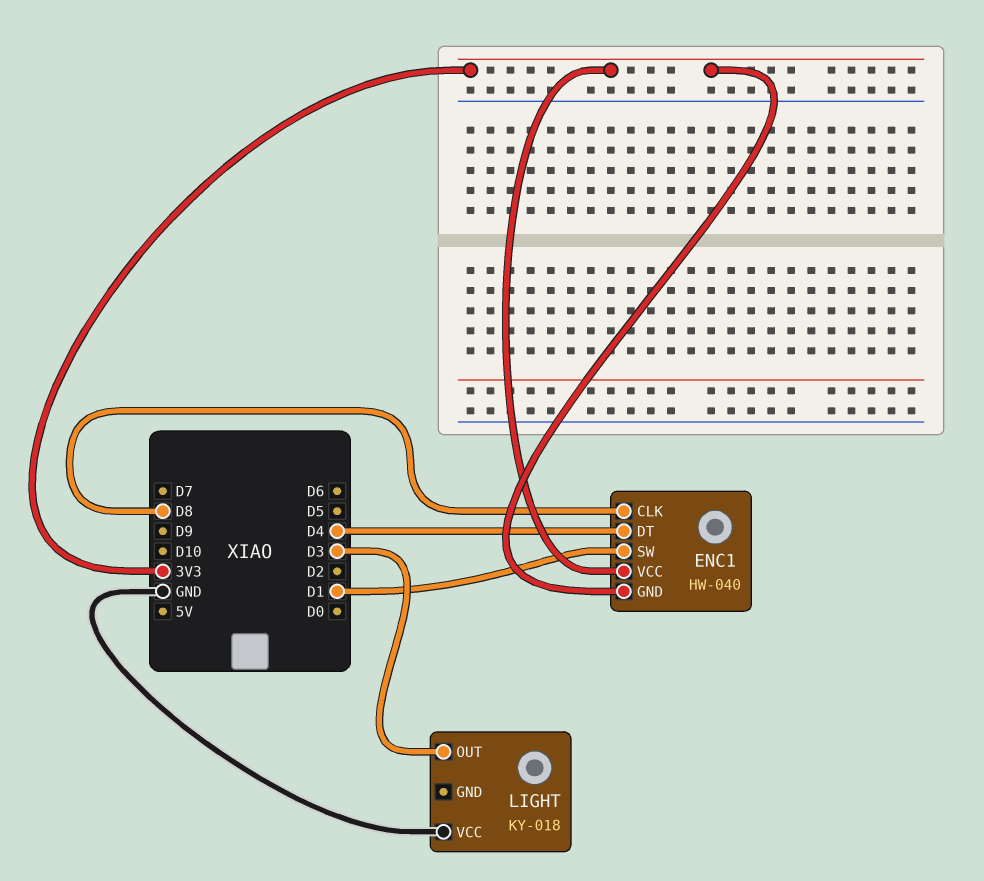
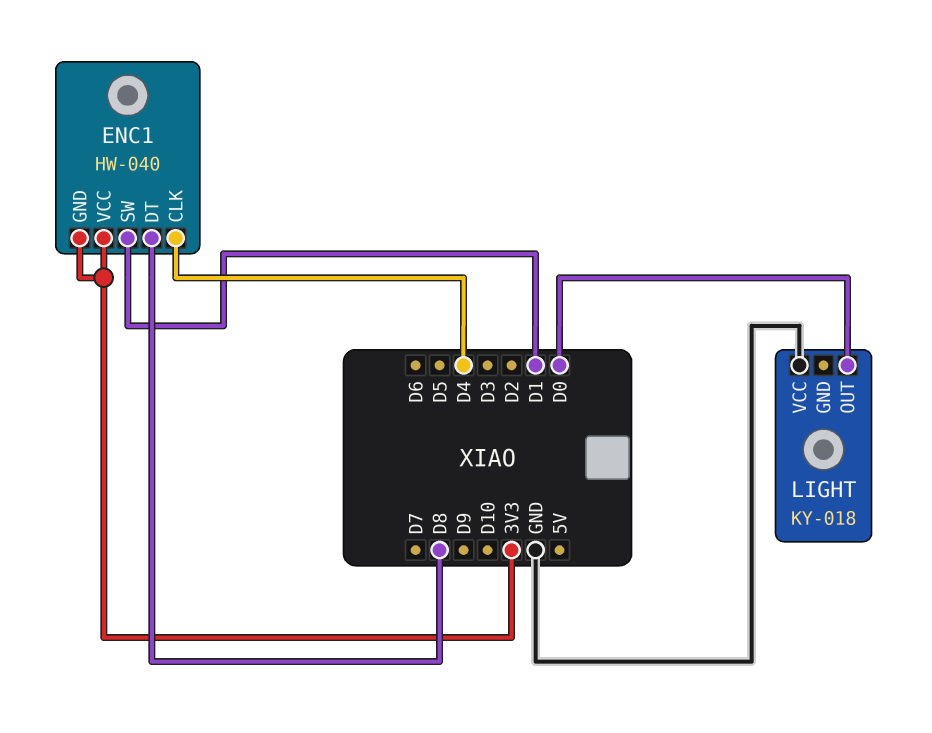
ENC1 pin CLK: D8 -> D4
ENC1 pin DT: D4 -> D8
LIGHT pin OUT: D3 -> D0

